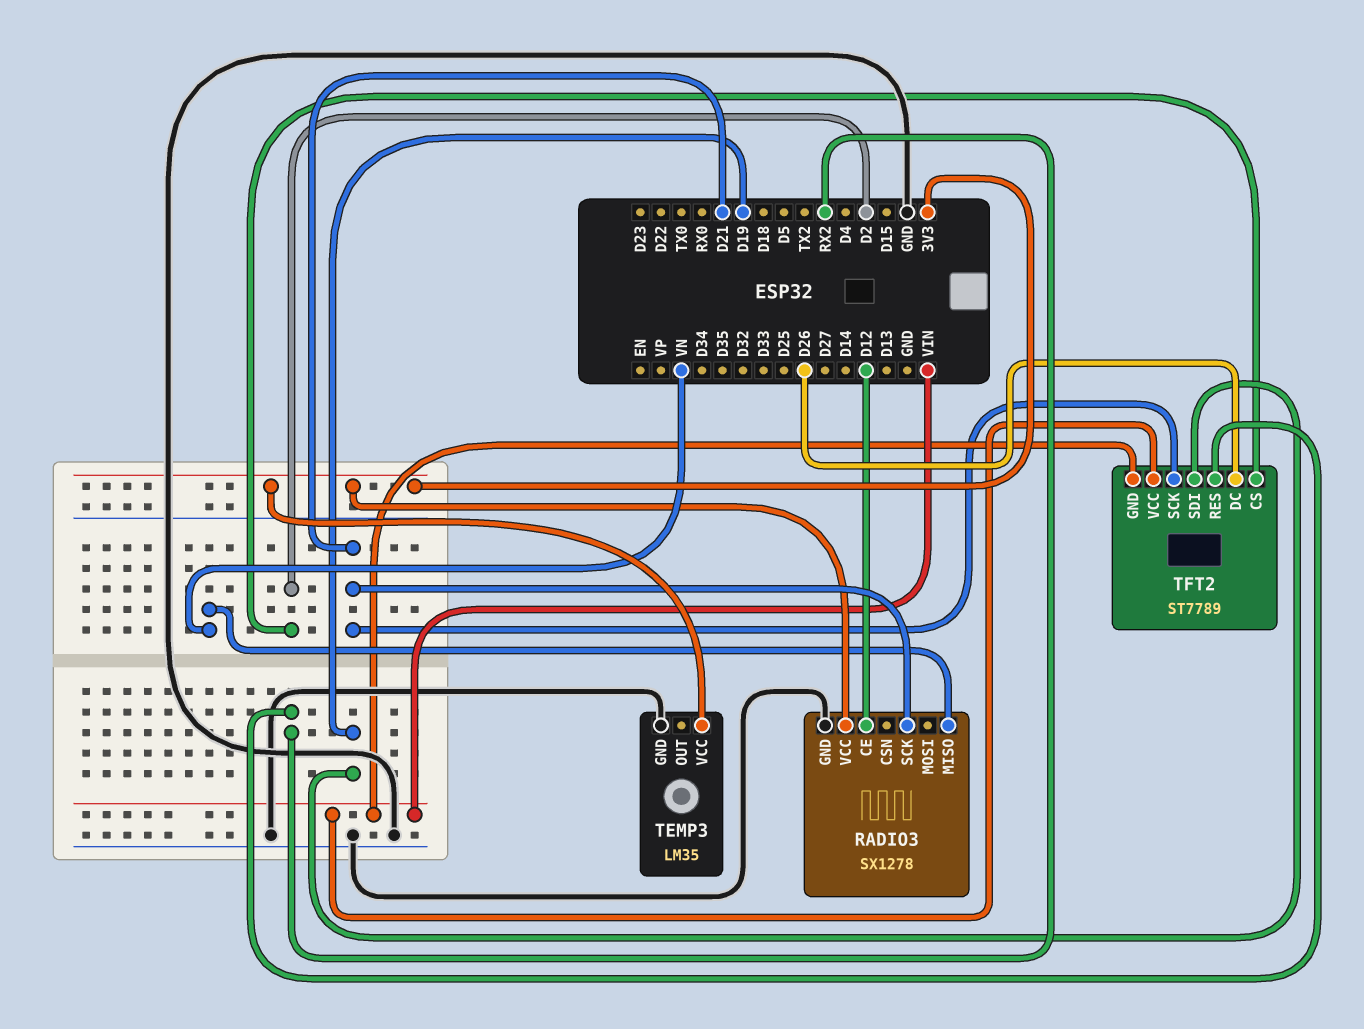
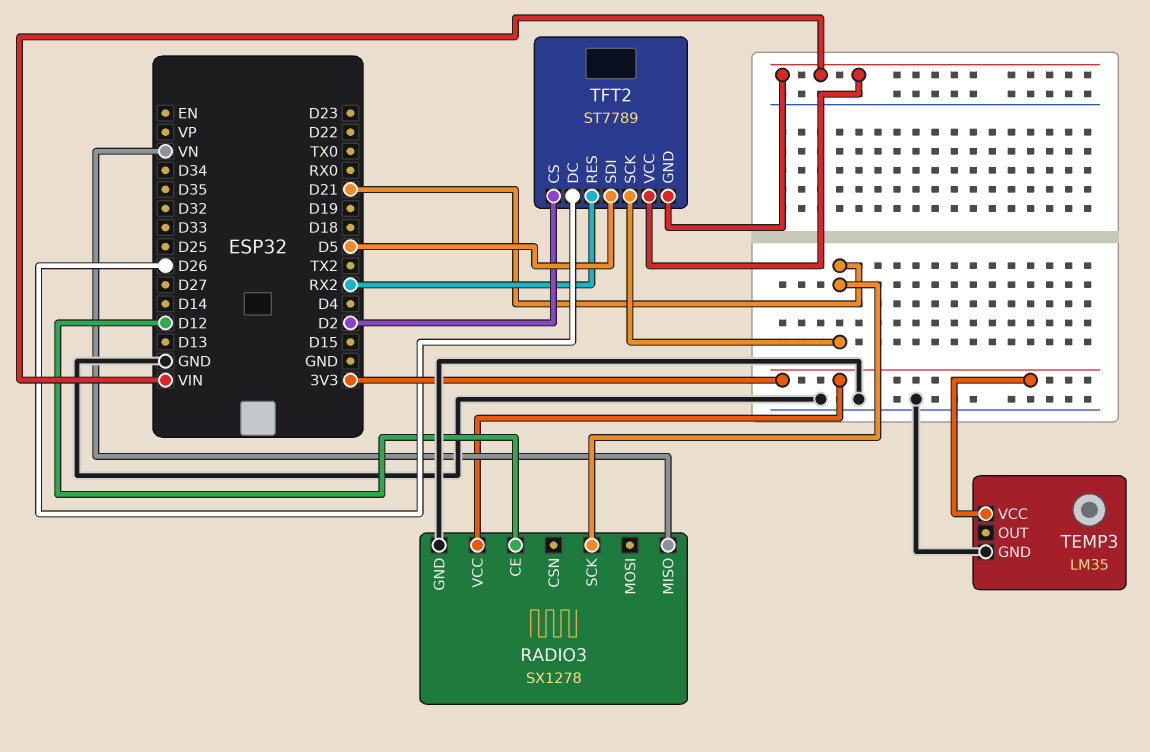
TFT2 pin SDI: D19 -> D5

